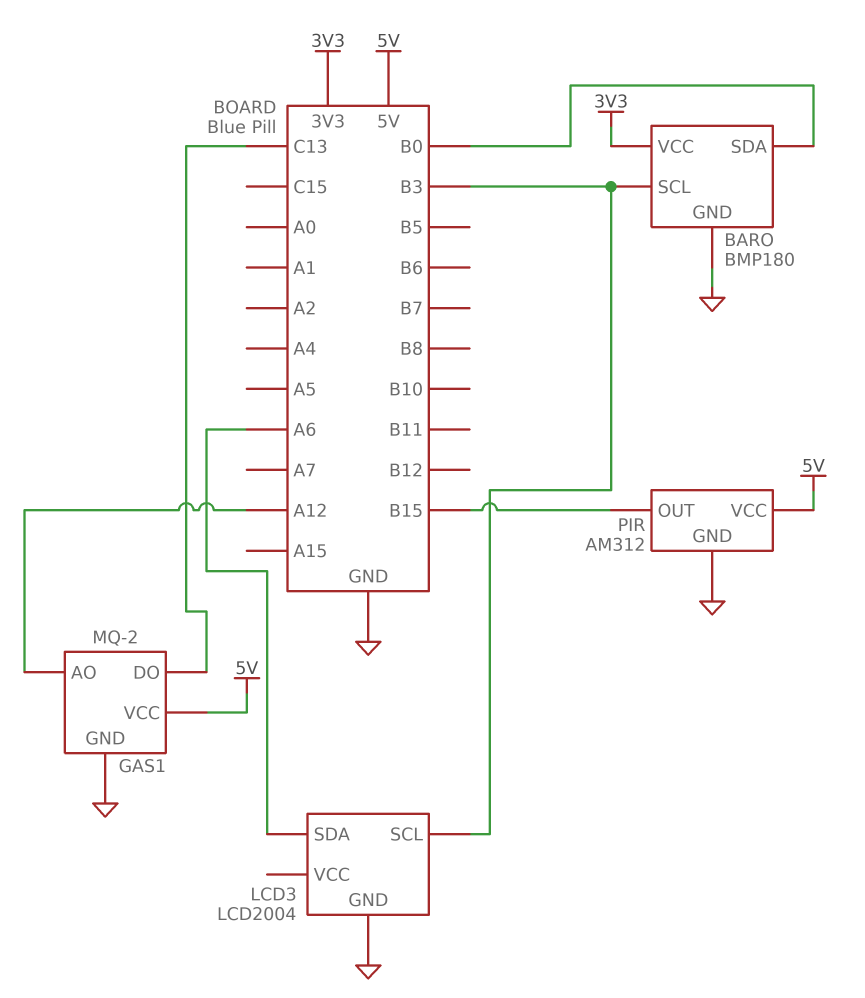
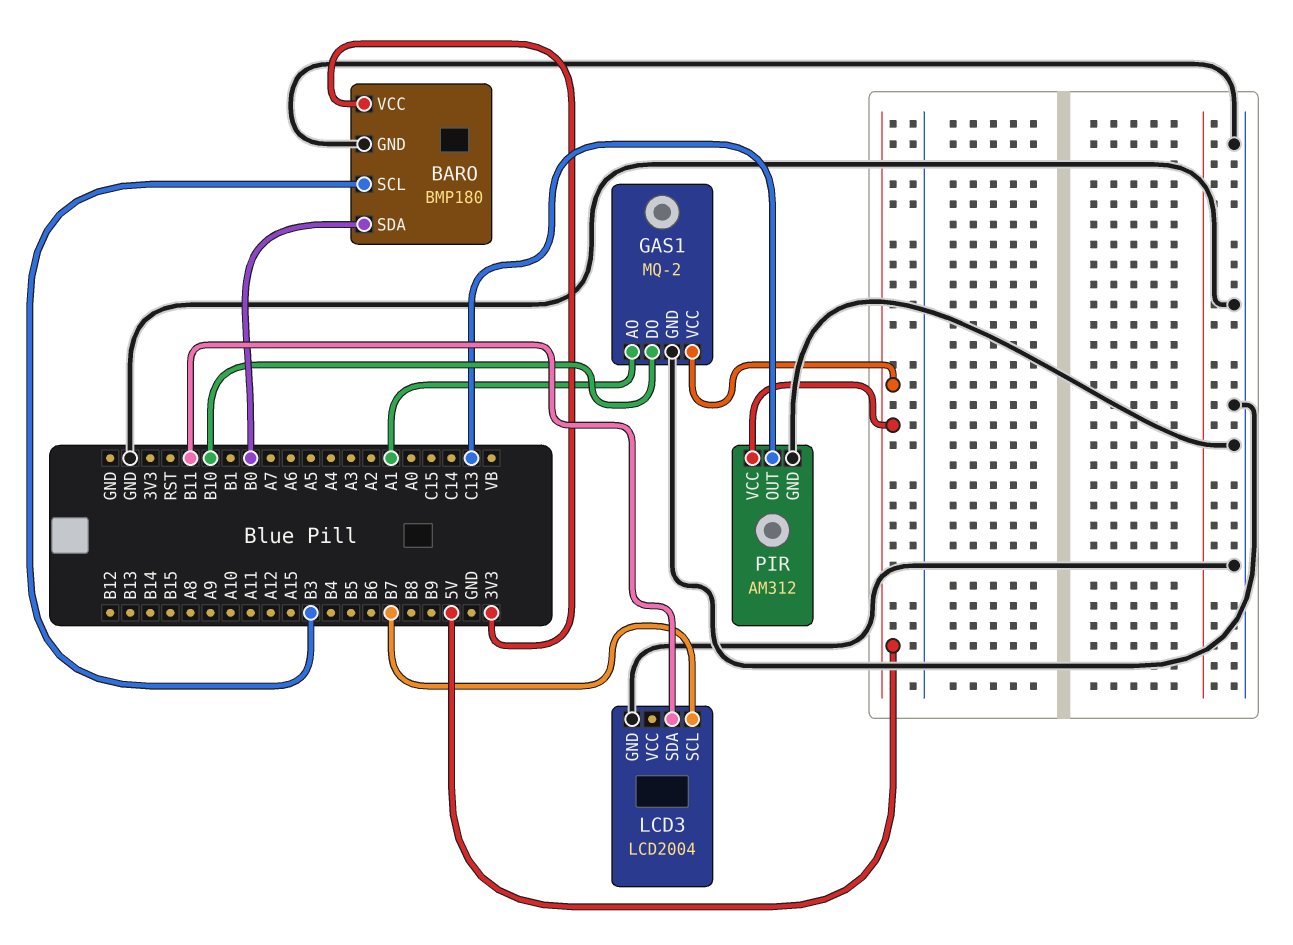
GAS1 pin AO: A12 -> A1
GAS1 pin DO: C13 -> B10
LCD3 pin SCL: B3 -> B7
LCD3 pin SDA: A6 -> B11
PIR pin OUT: B15 -> C13

